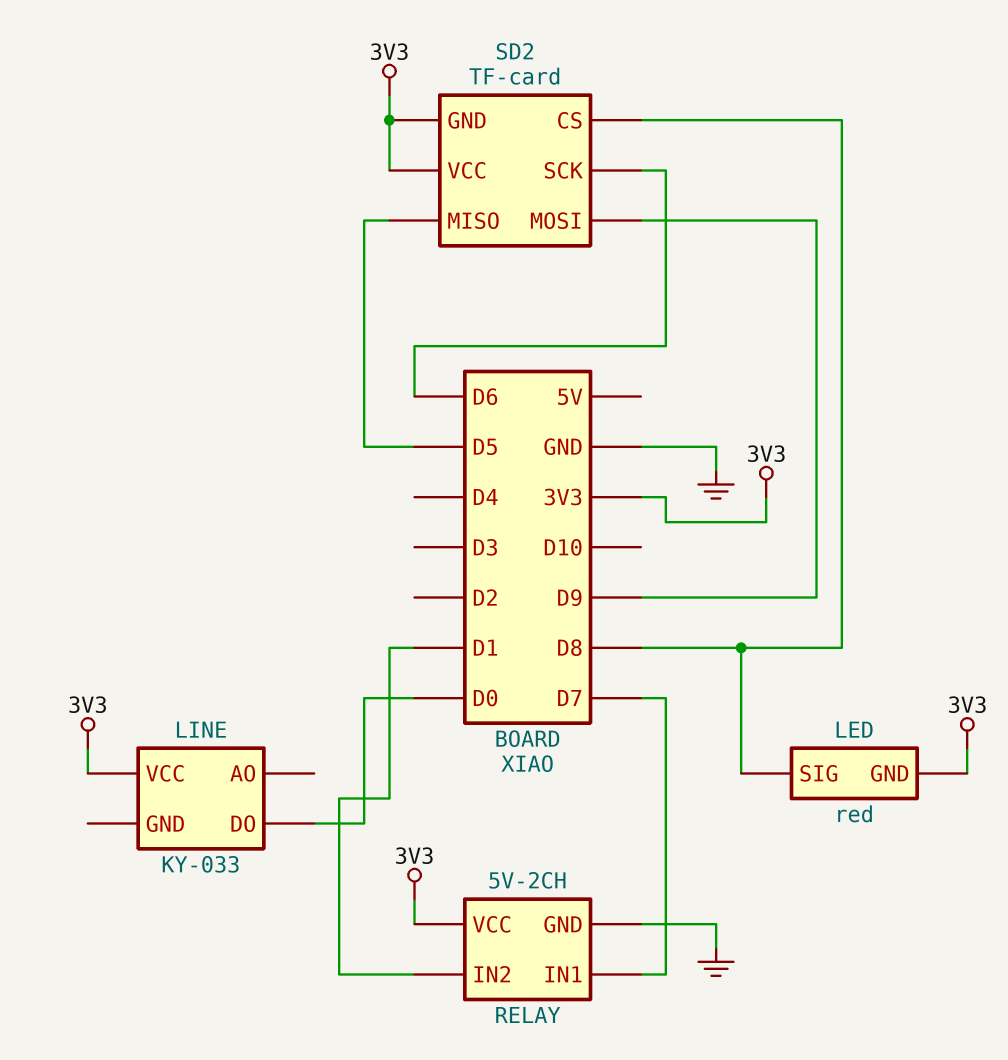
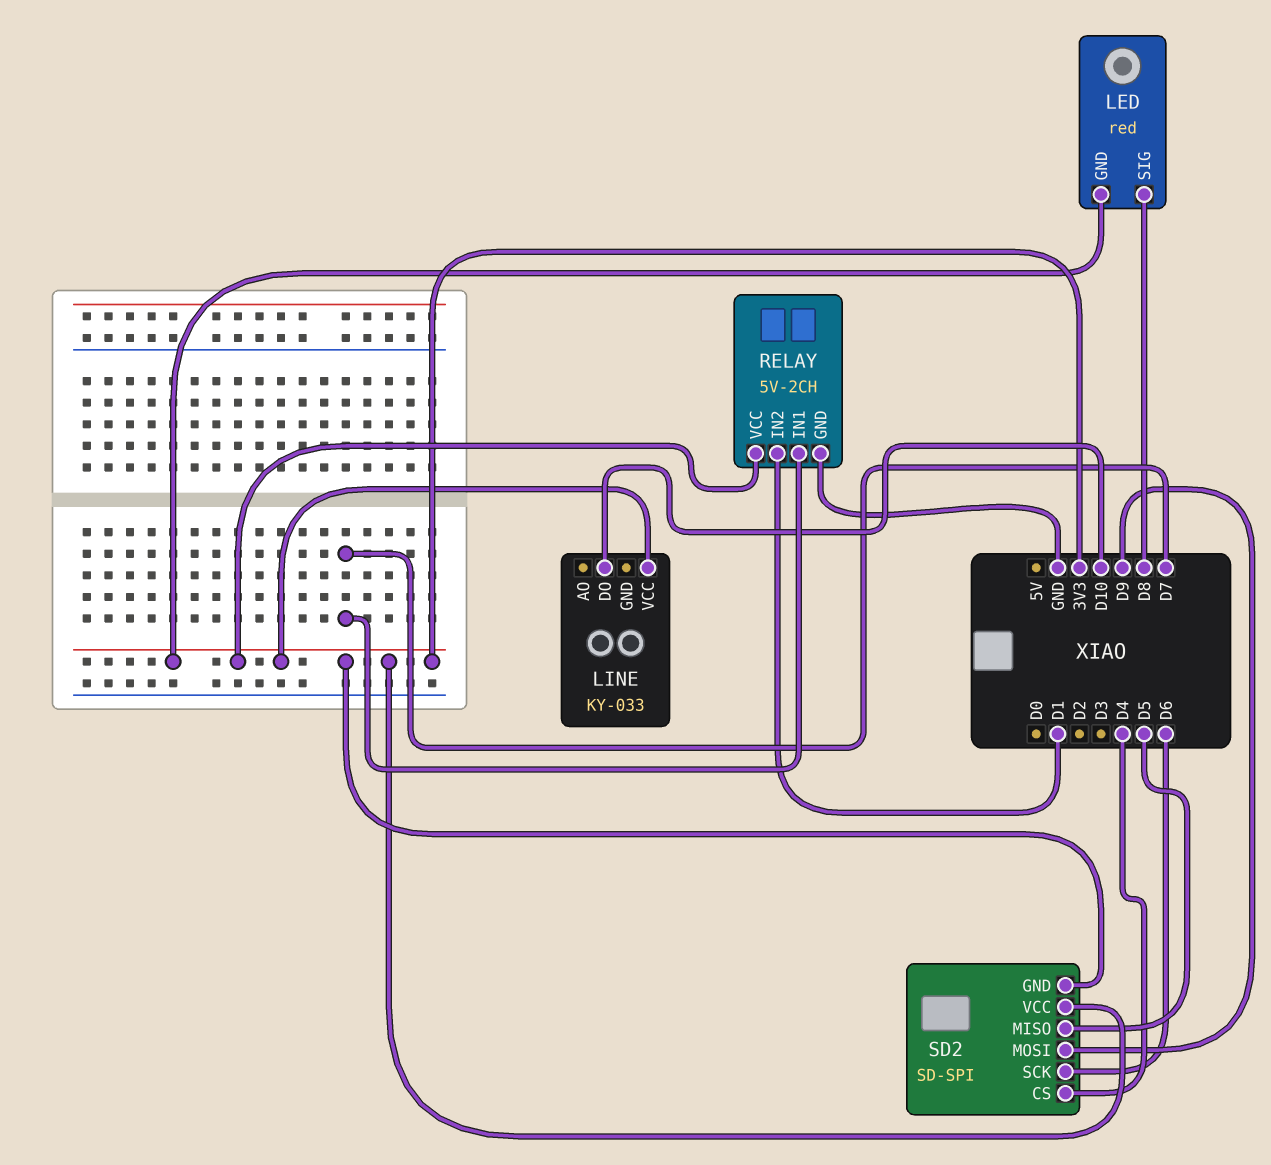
LINE pin DO: D0 -> D10
SD2: TF-card -> SD-SPI
SD2 pin CS: D8 -> D4

